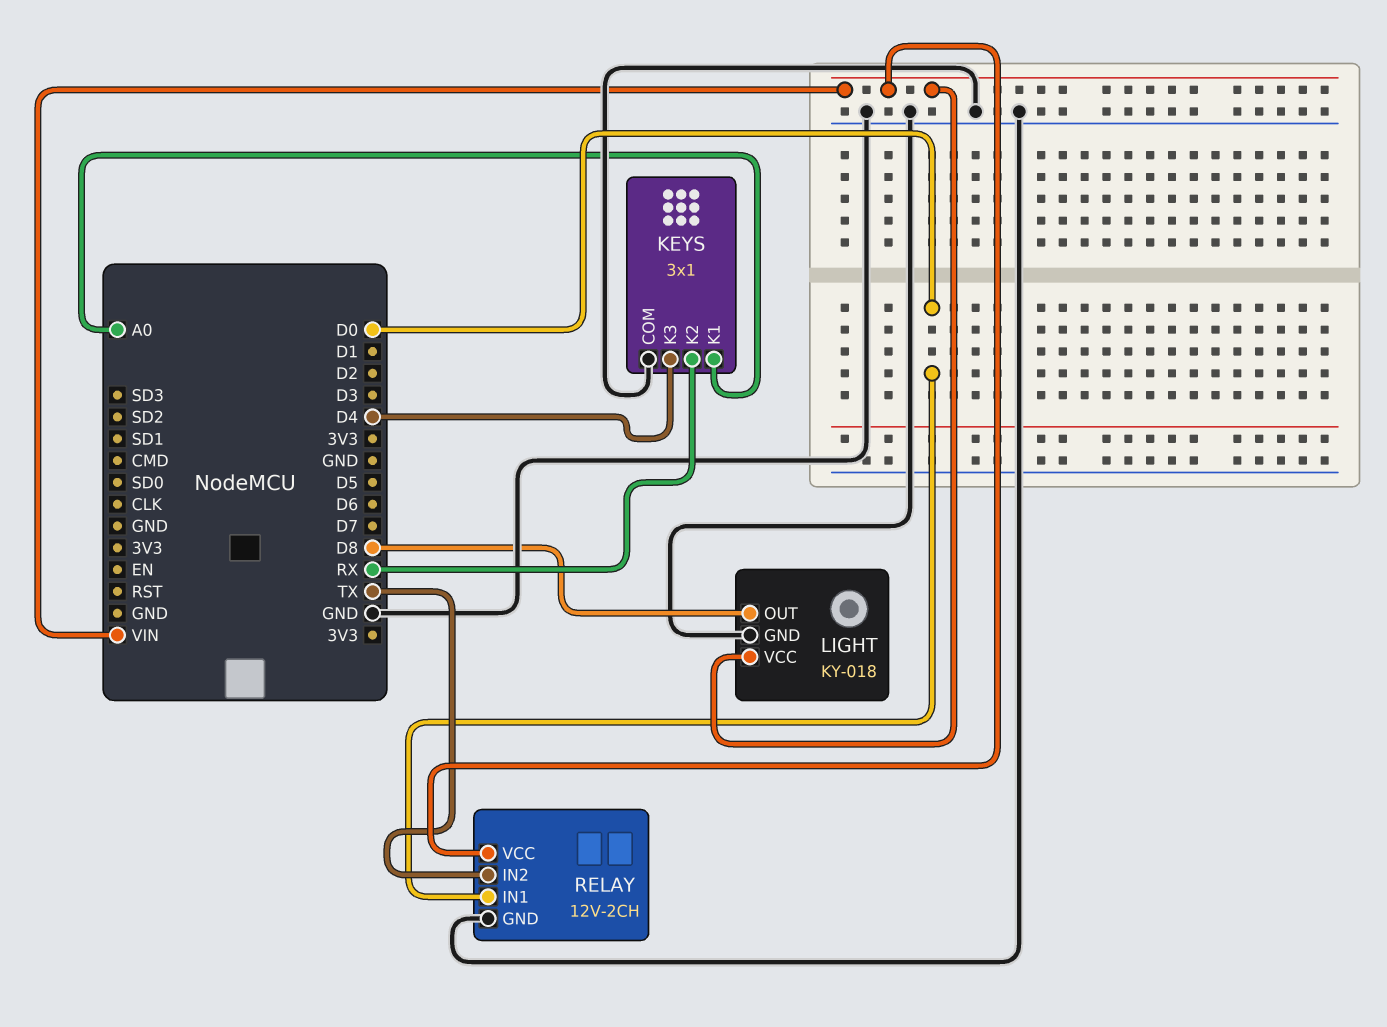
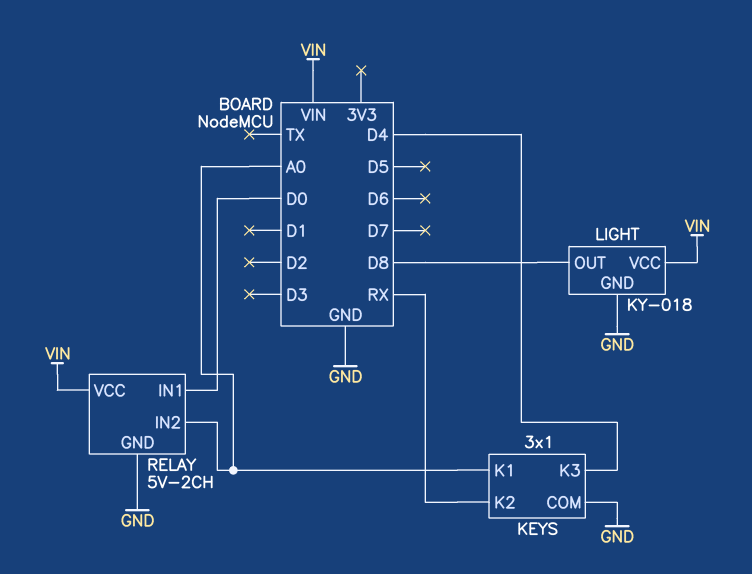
RELAY: 12V-2CH -> 5V-2CH
RELAY pin IN2: TX -> A0

